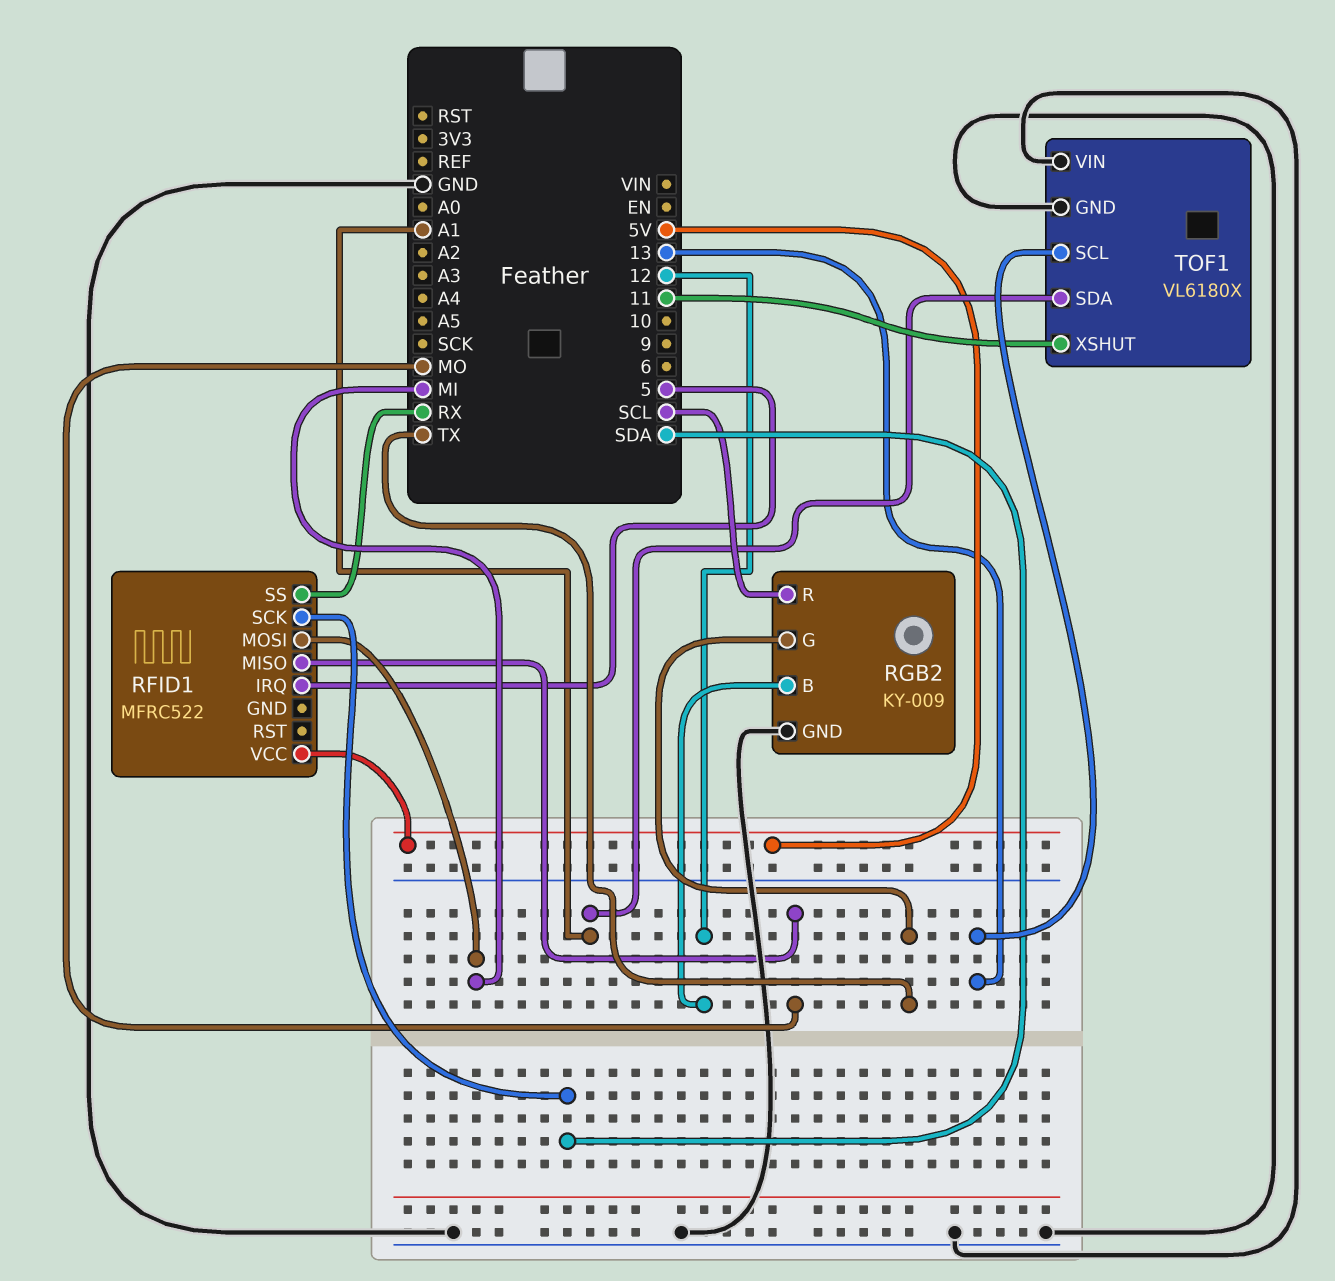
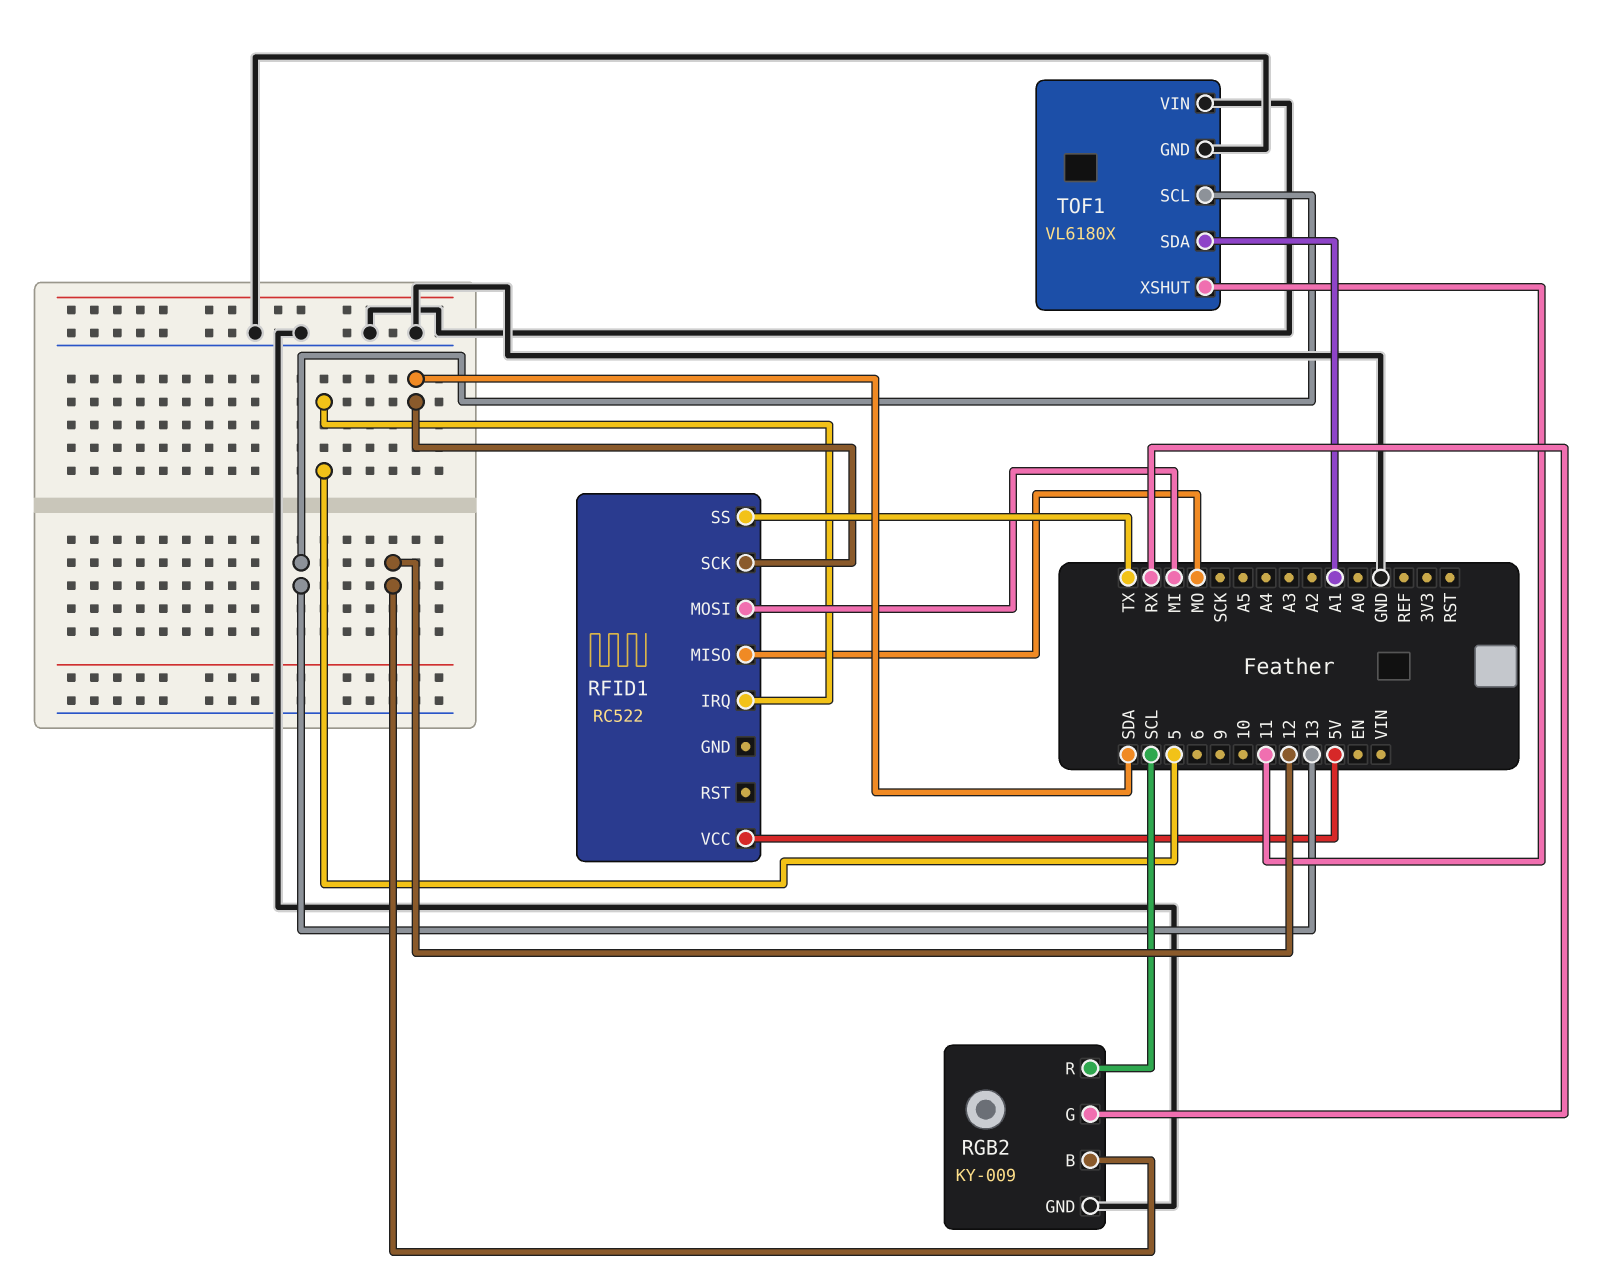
RFID1: MFRC522 -> RC522
RFID1 pin SS: RX -> TX
RGB2 pin G: TX -> RX

